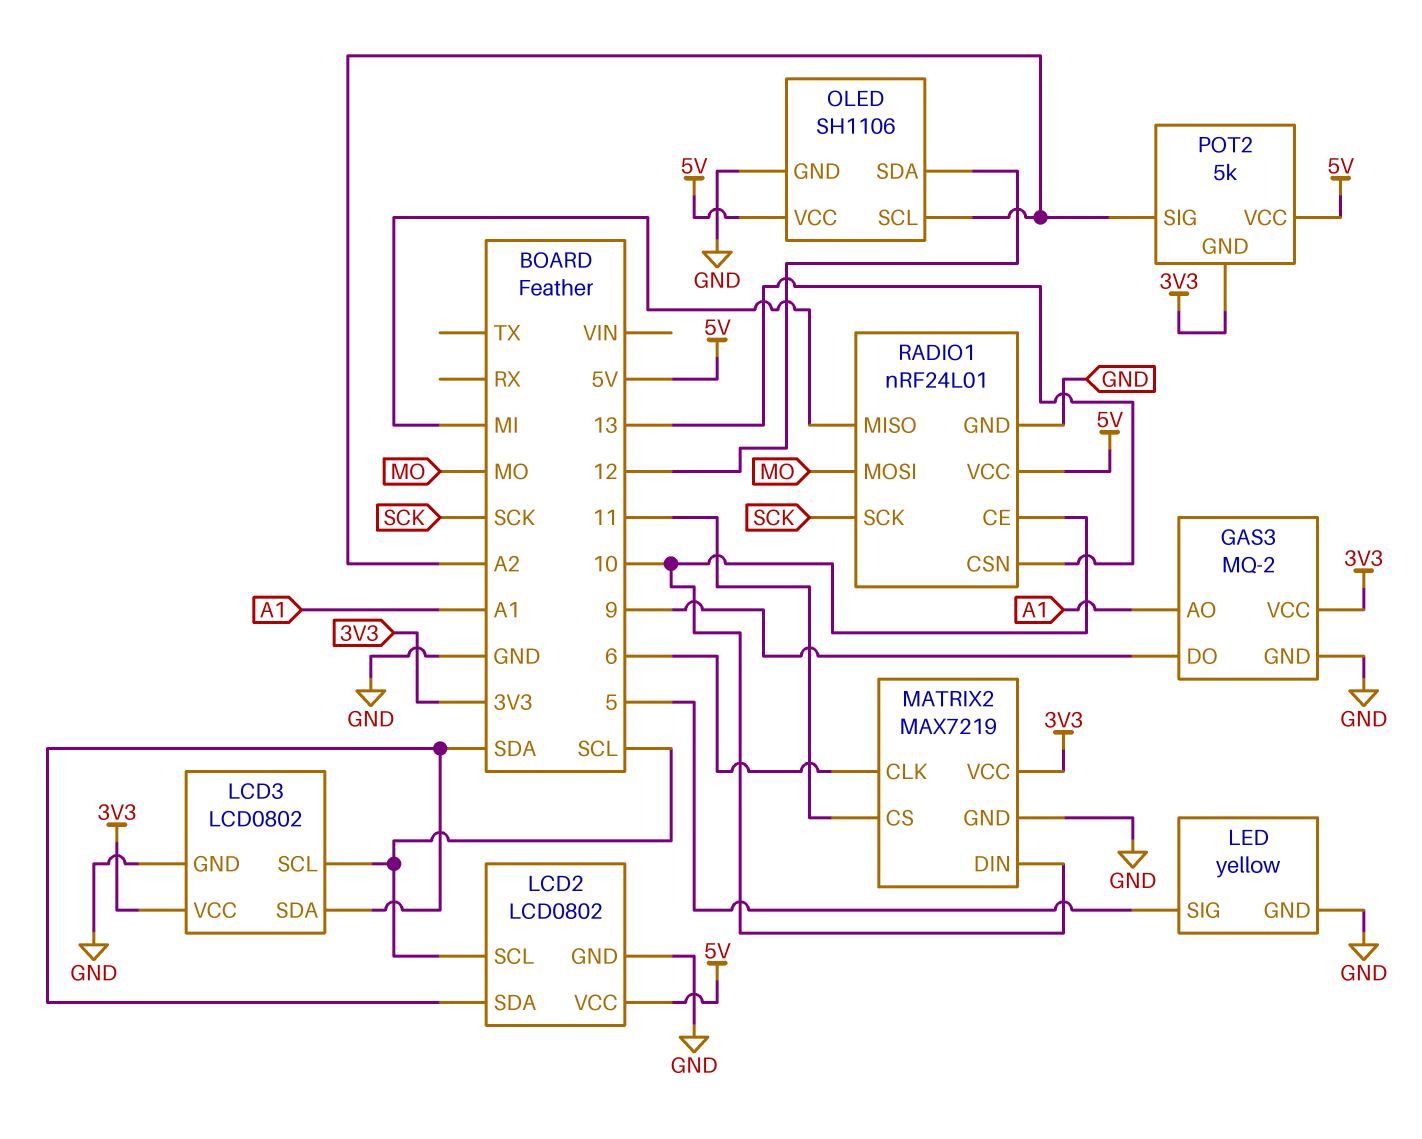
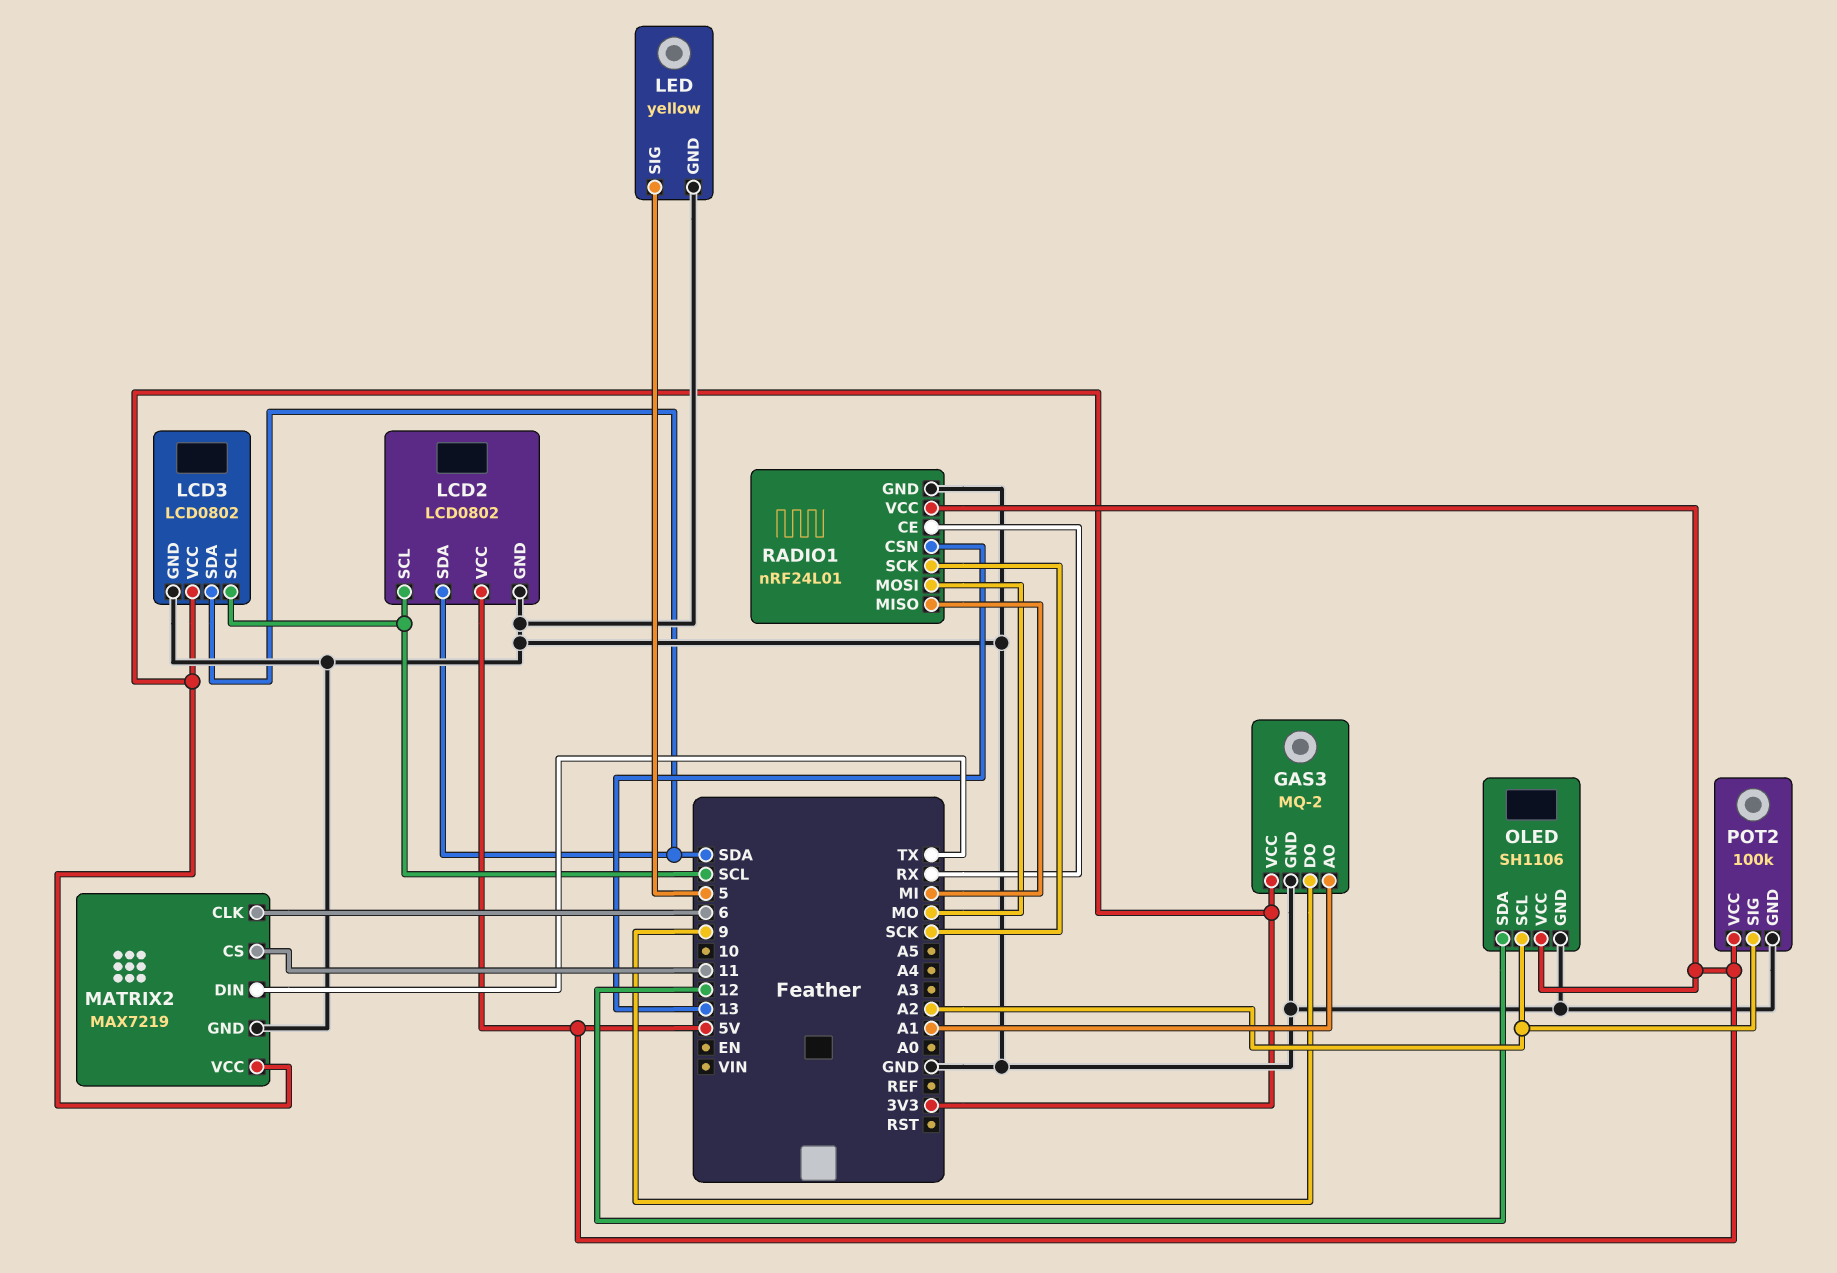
MATRIX2 pin DIN: 10 -> TX
POT2: 5k -> 100k
POT2 pin GND: 3V3 -> GND
RADIO1 pin CE: 10 -> RX

